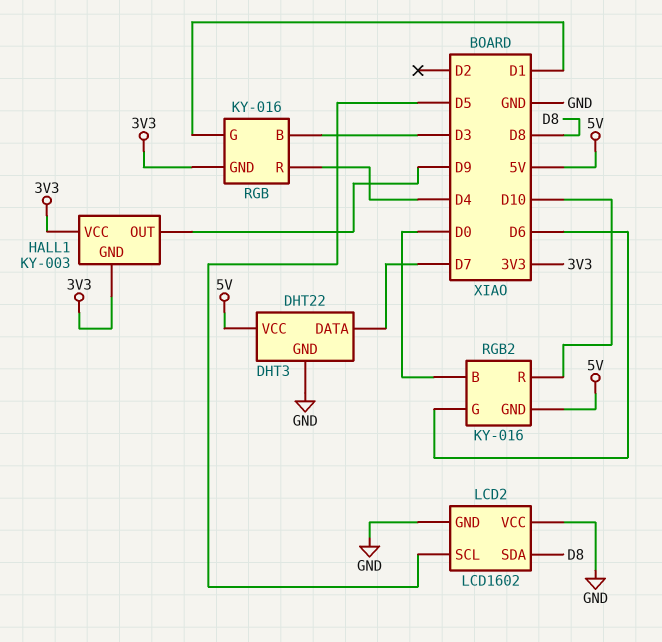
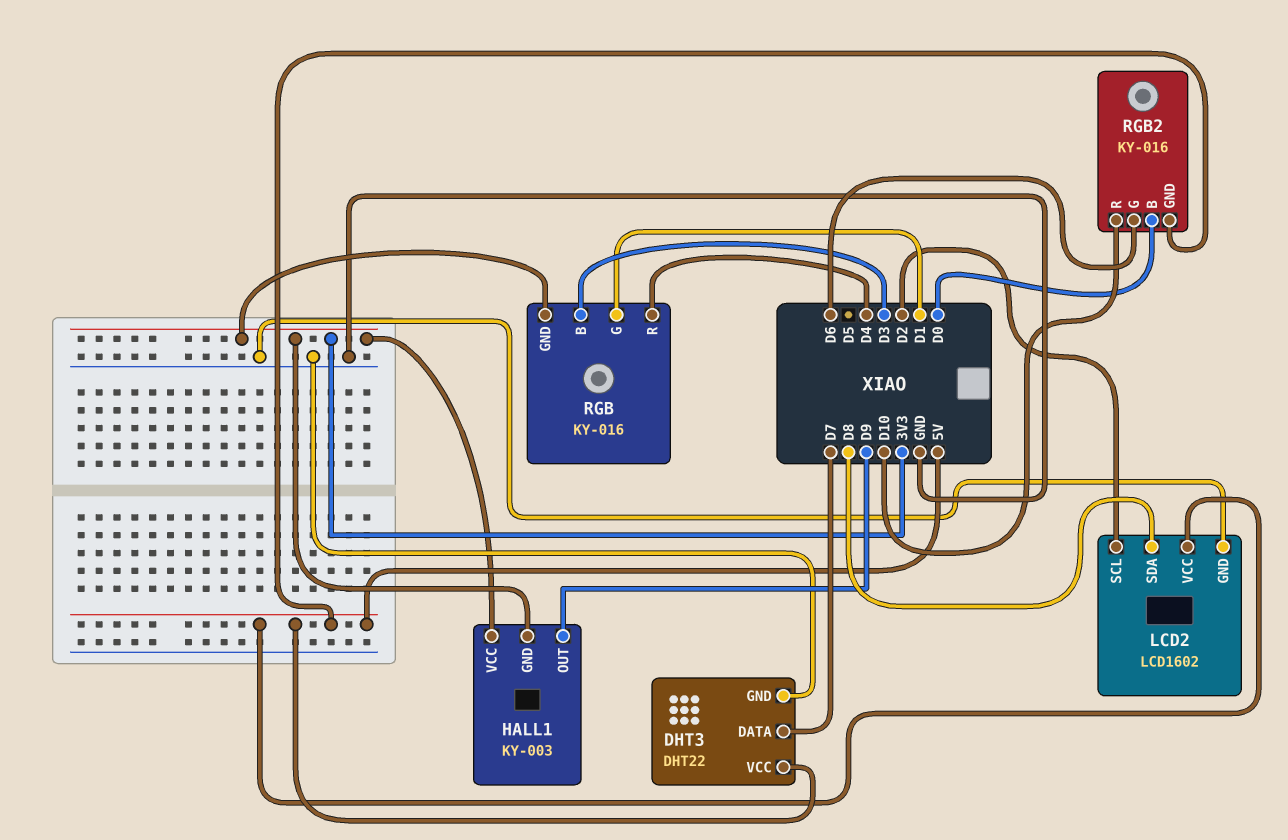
LCD2 pin SCL: D5 -> D2
LCD2 pin VCC: GND -> 5V

